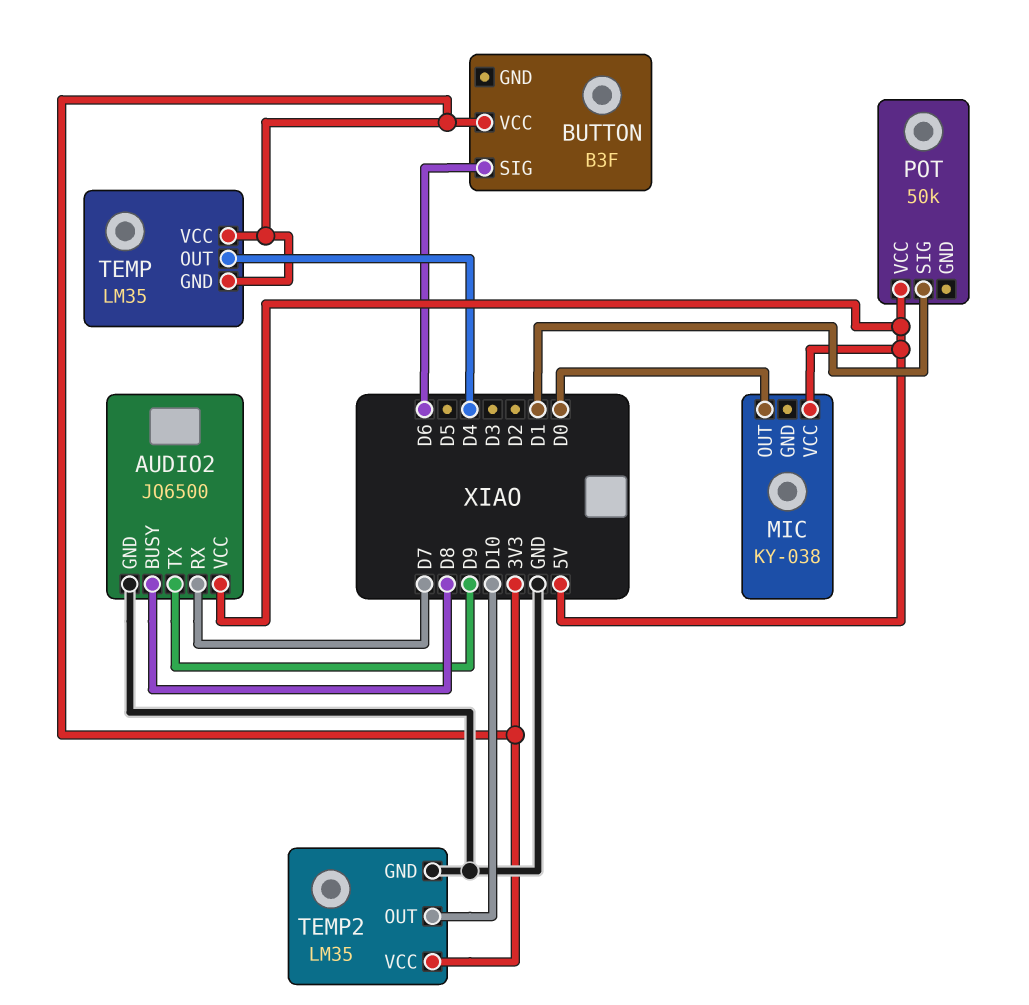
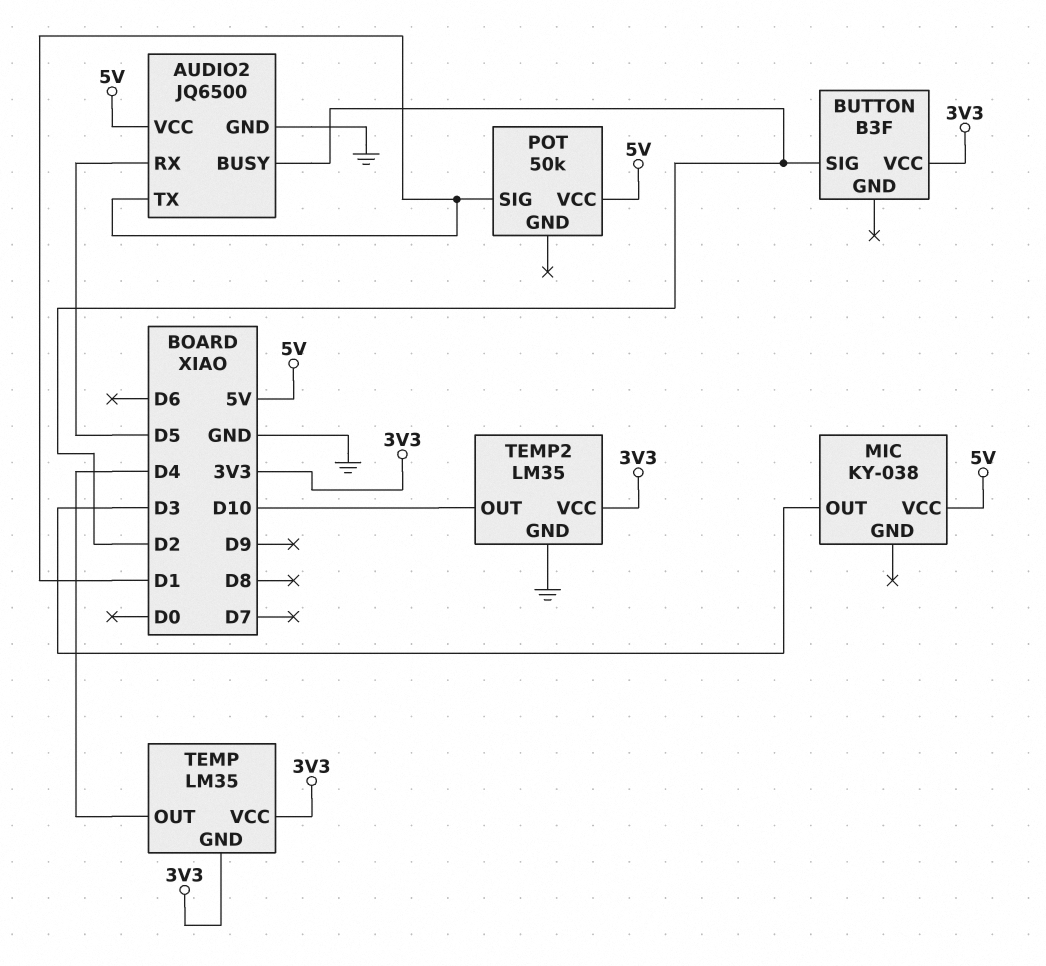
AUDIO2 pin BUSY: D8 -> D2
AUDIO2 pin RX: D7 -> D5
AUDIO2 pin TX: D9 -> D1
BUTTON pin SIG: D6 -> D2
MIC pin OUT: D0 -> D3

